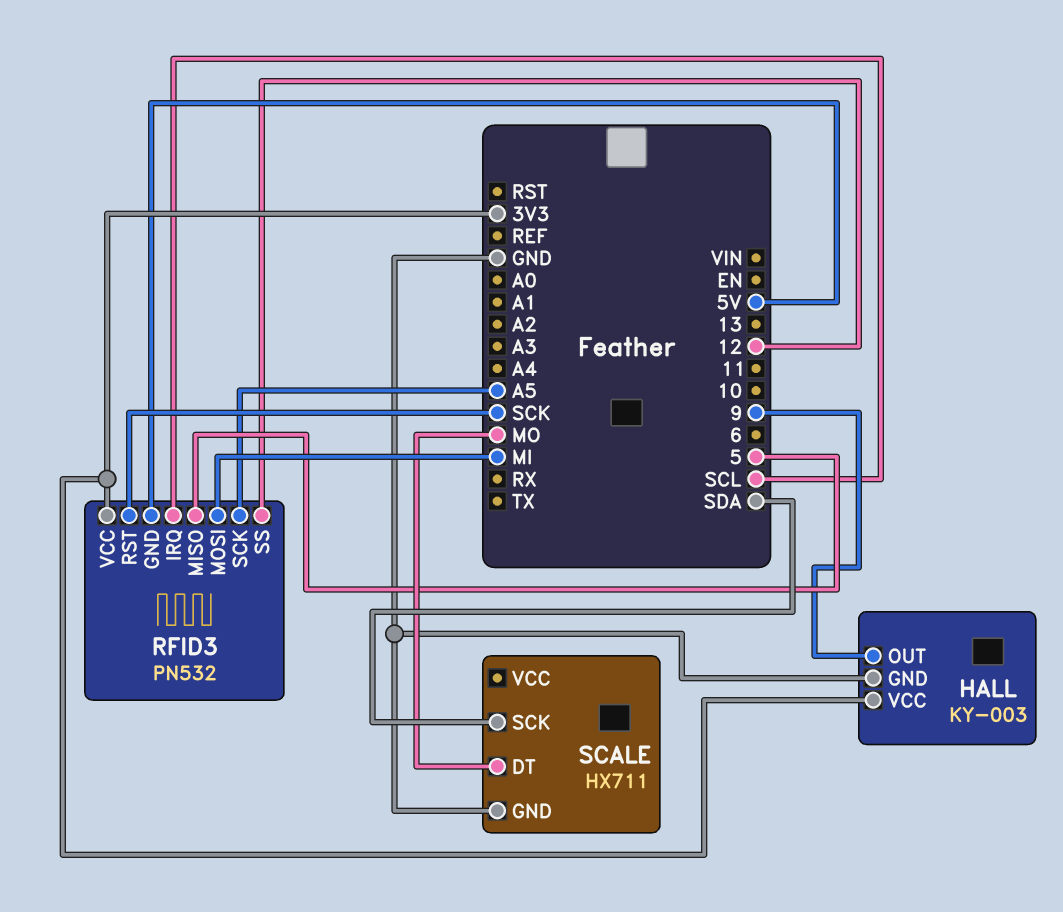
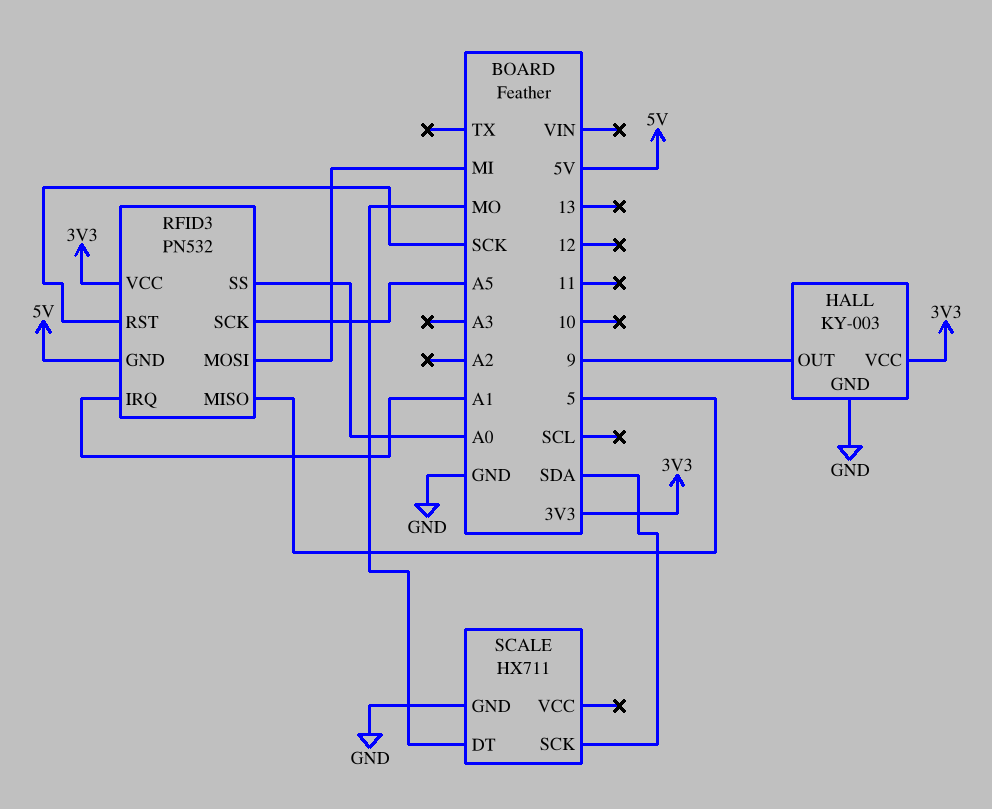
RFID3 pin IRQ: SCL -> A1
RFID3 pin SS: 12 -> A0

